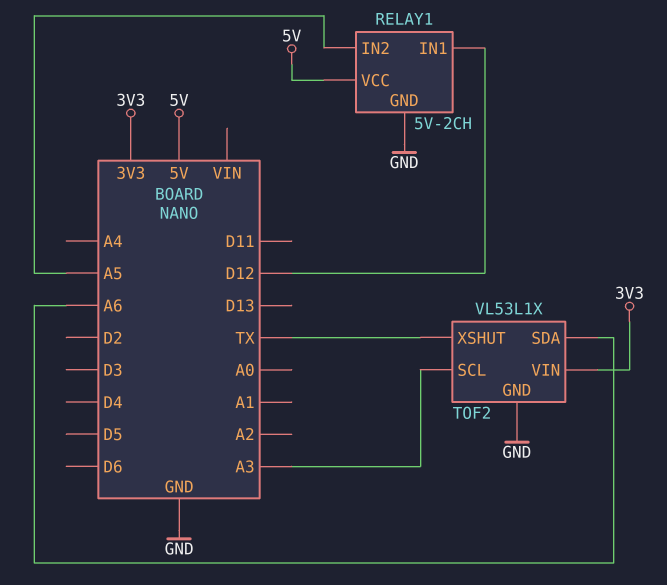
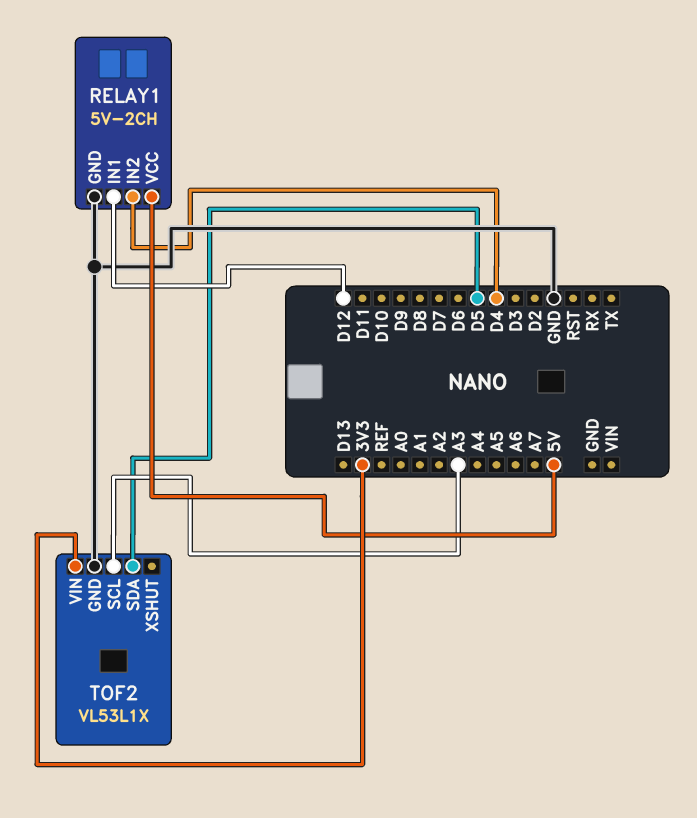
RELAY1 pin IN2: A5 -> D4
TOF2 pin SDA: A6 -> D5
TOF2 pin XSHUT: TX -> none

